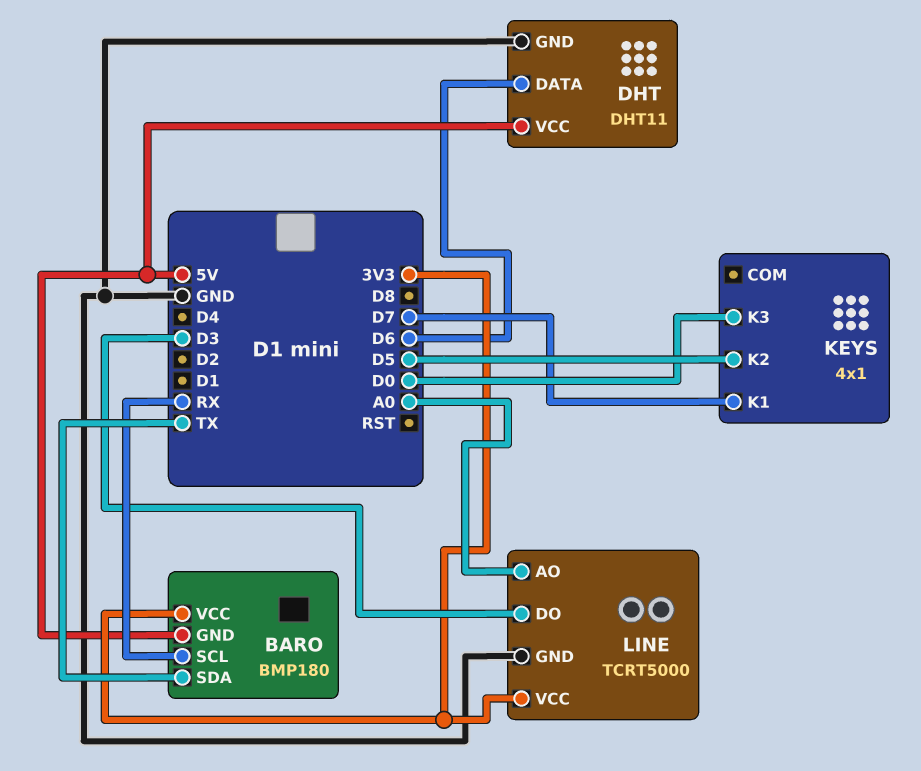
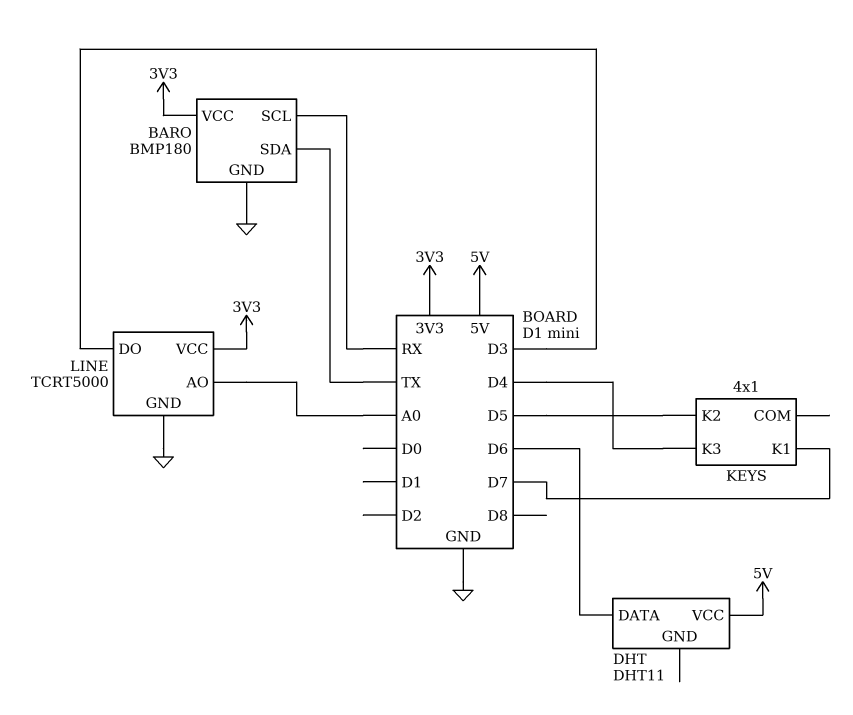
BARO pin GND: 5V -> GND
DHT pin GND: GND -> none
KEYS pin K3: D0 -> D4

